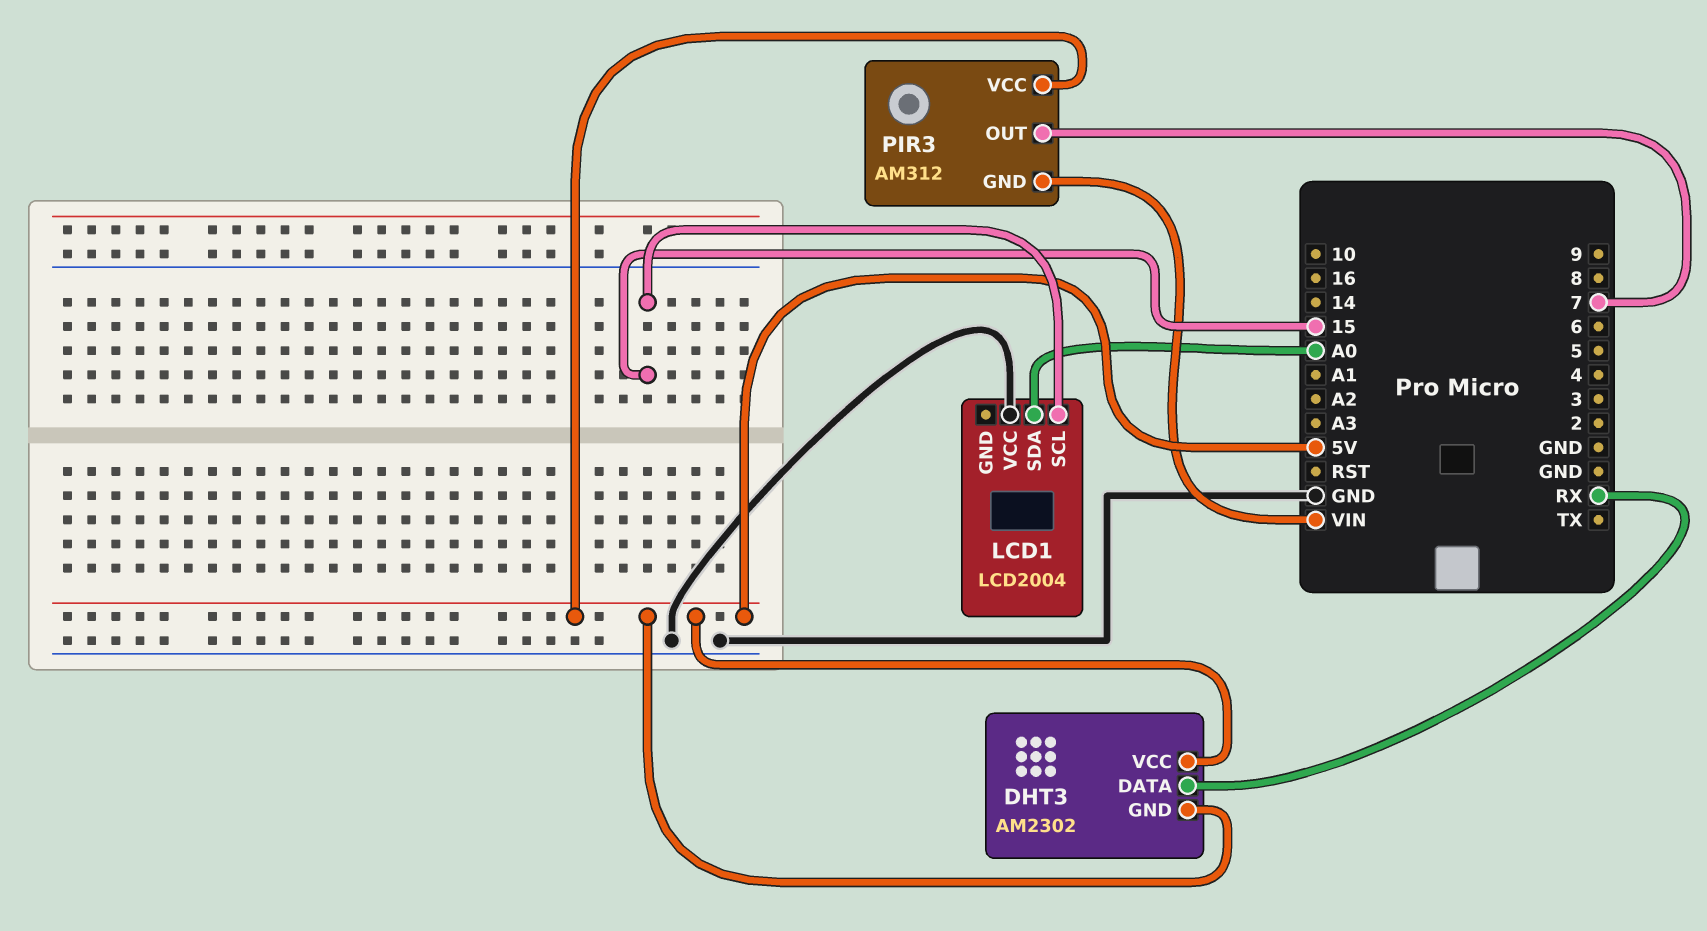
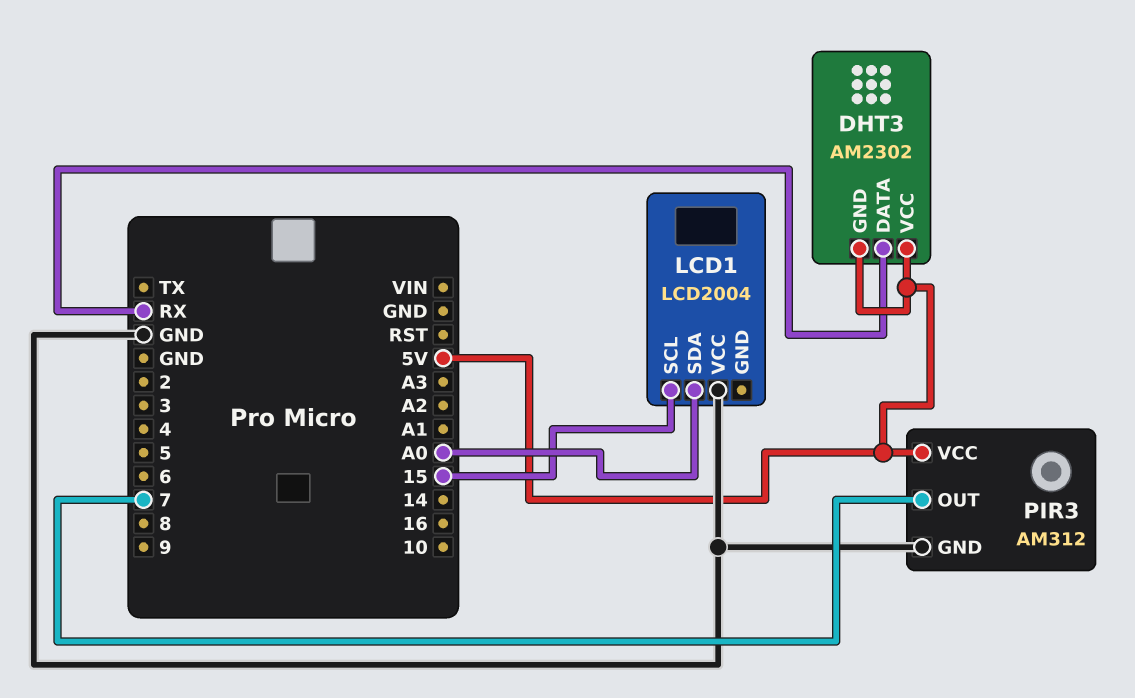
PIR3 pin GND: VIN -> GND

